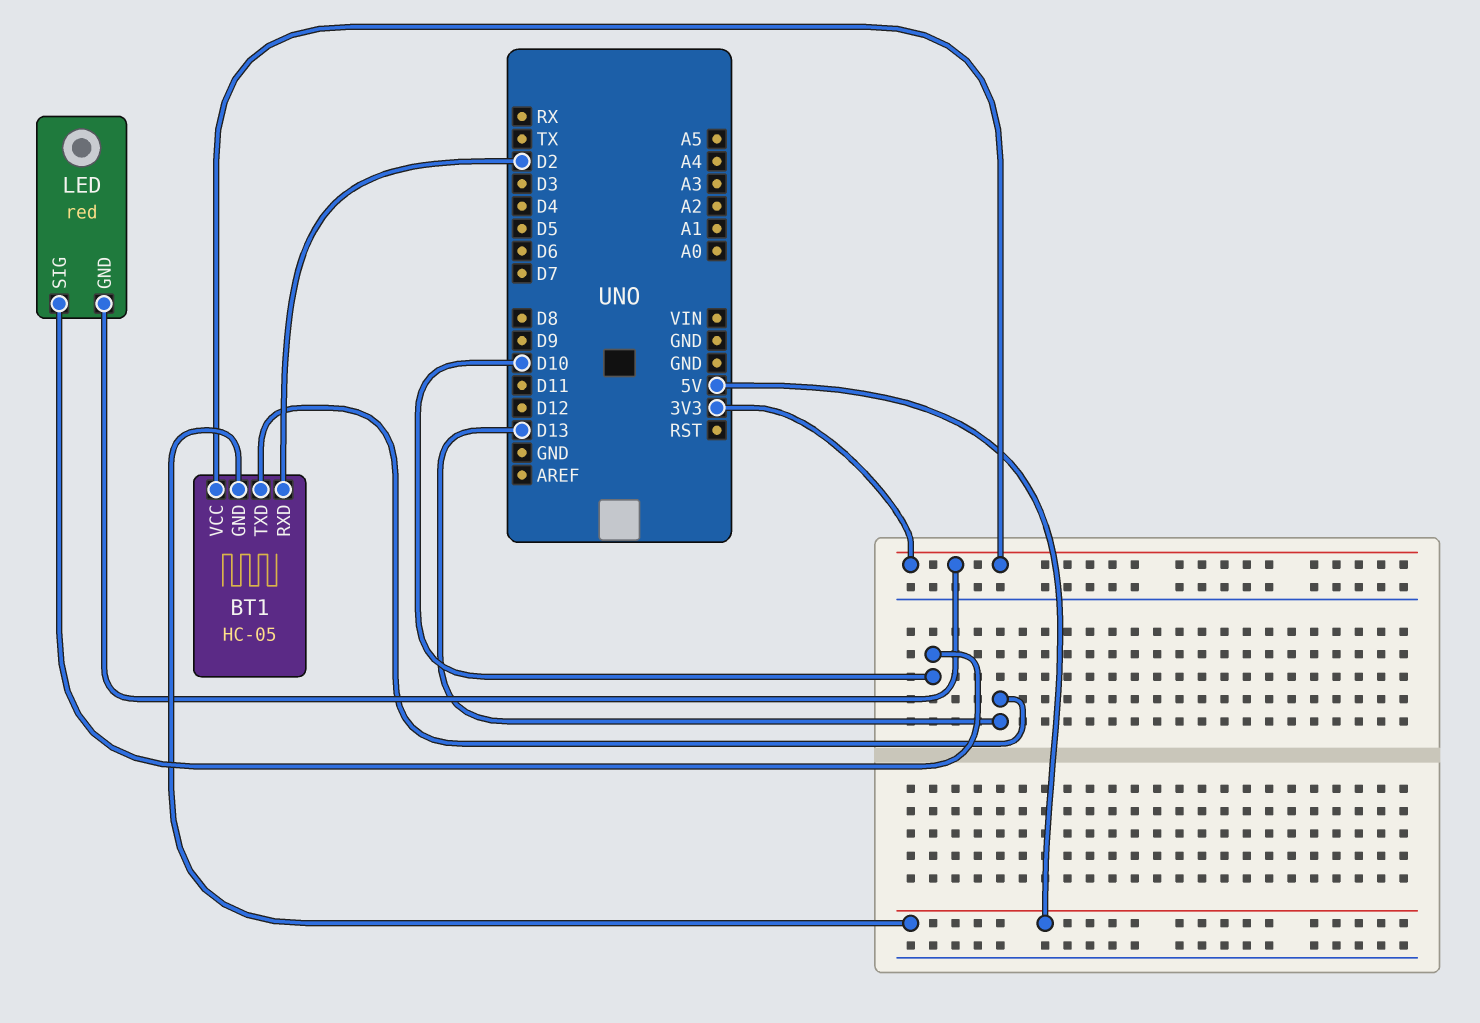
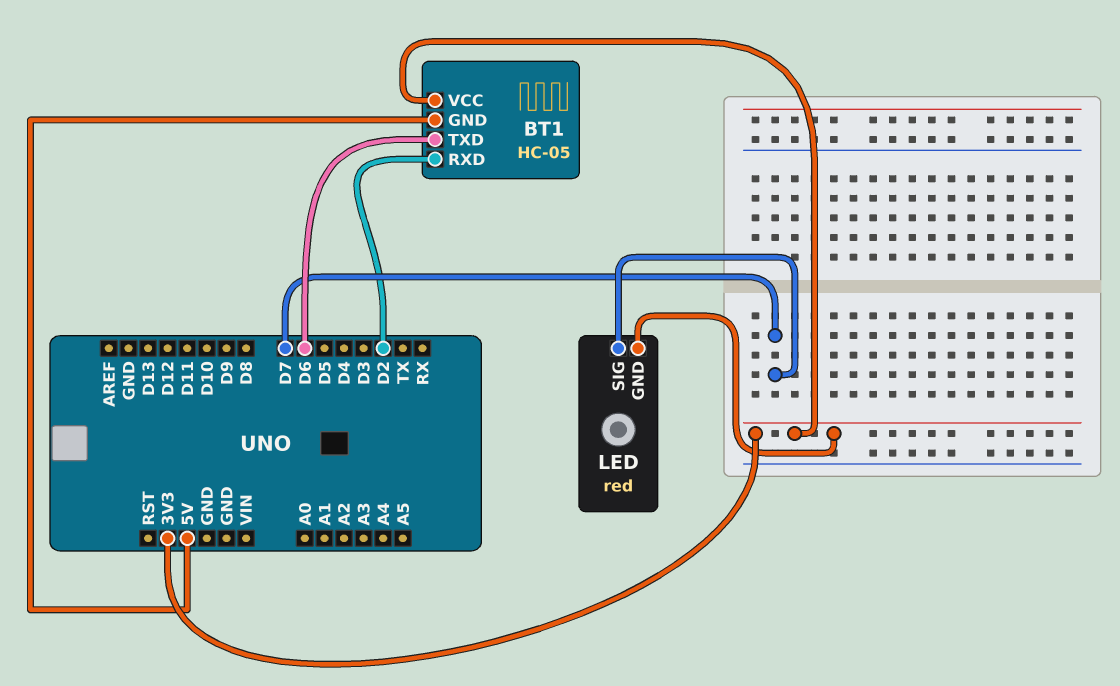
BT1 pin TXD: D13 -> D6
LED pin SIG: D10 -> D7

